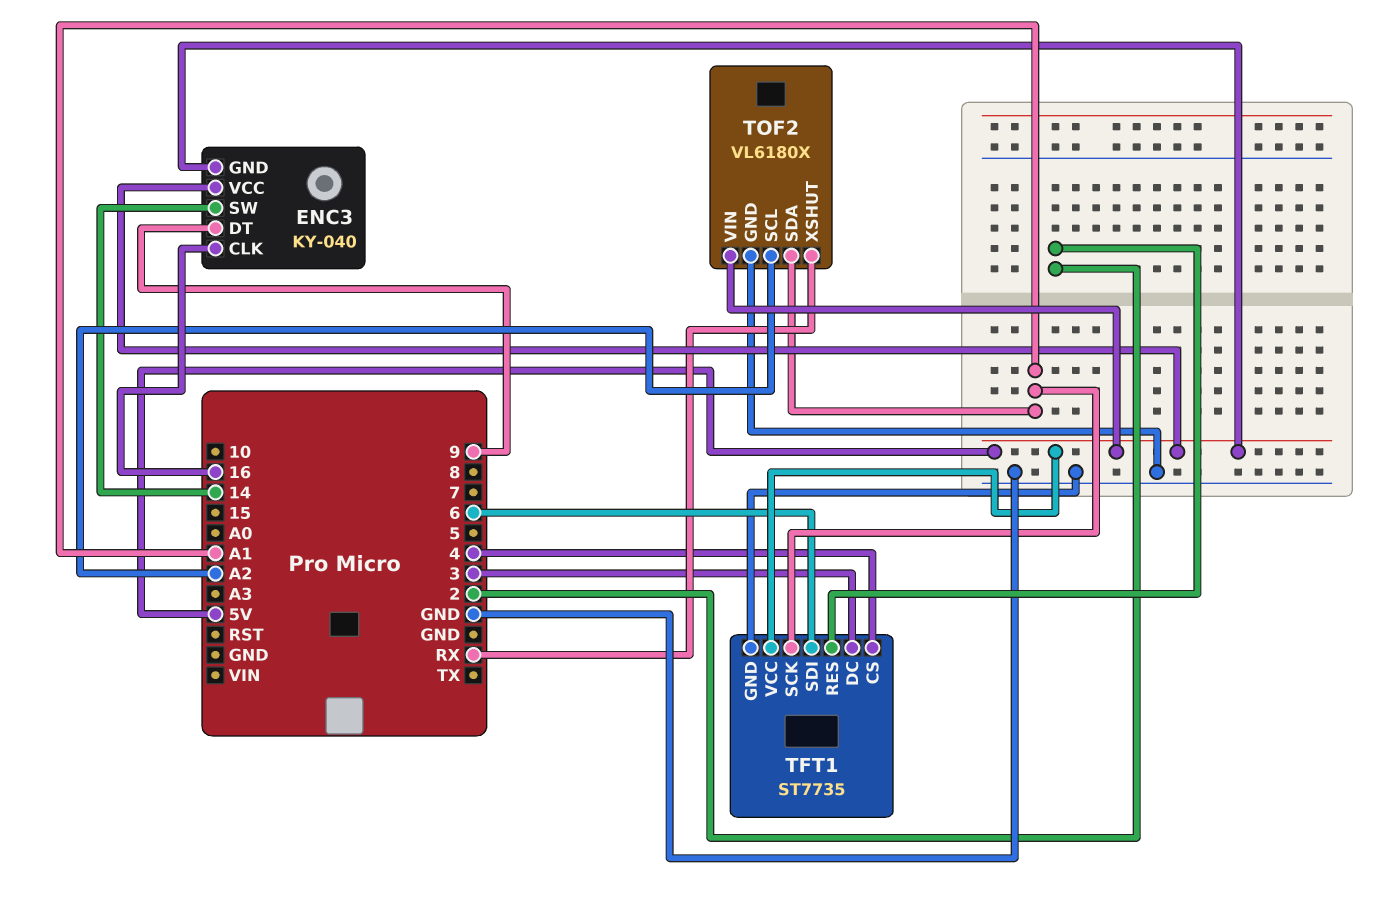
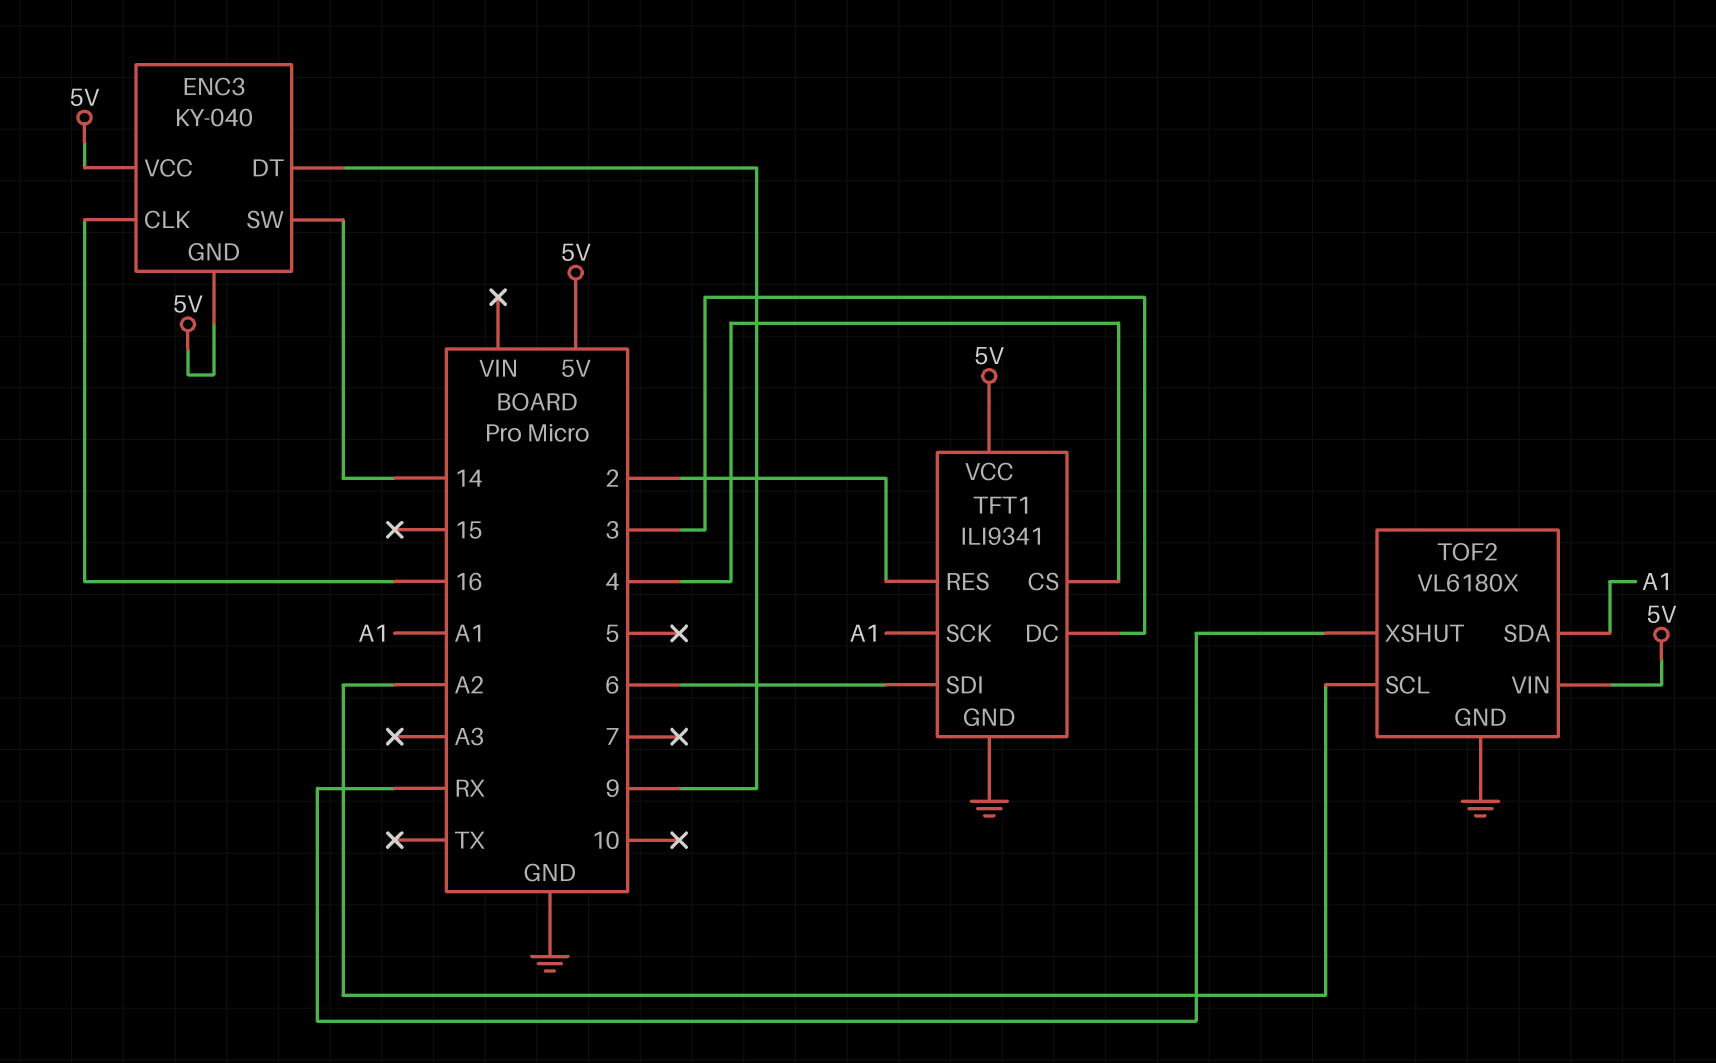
TFT1: ST7735 -> ILI9341

